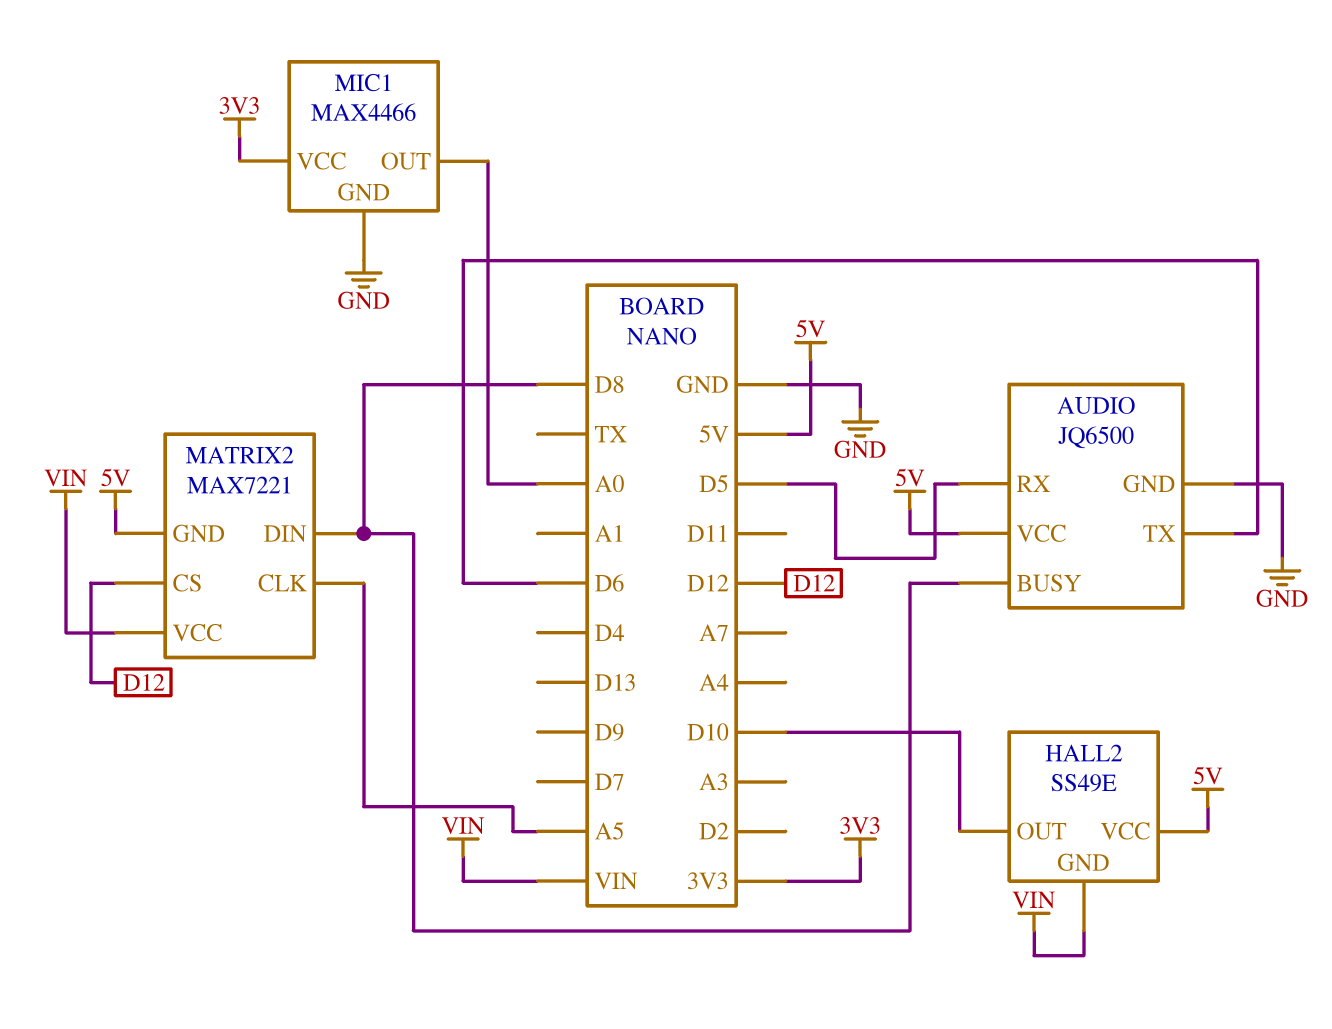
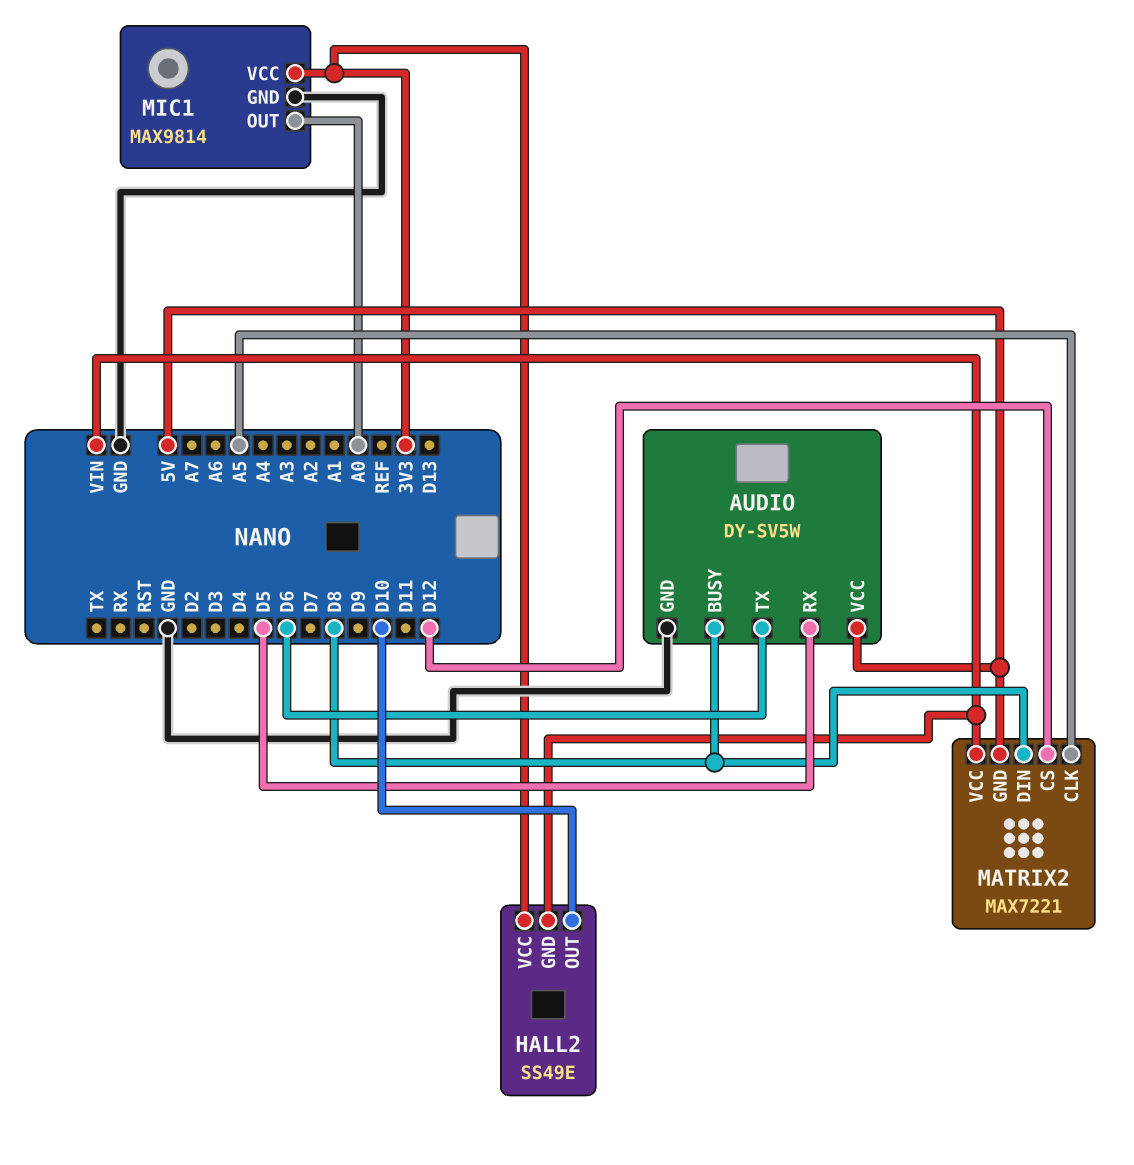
AUDIO: JQ6500 -> DY-SV5W
HALL2 pin VCC: 5V -> 3V3
MIC1: MAX4466 -> MAX9814

